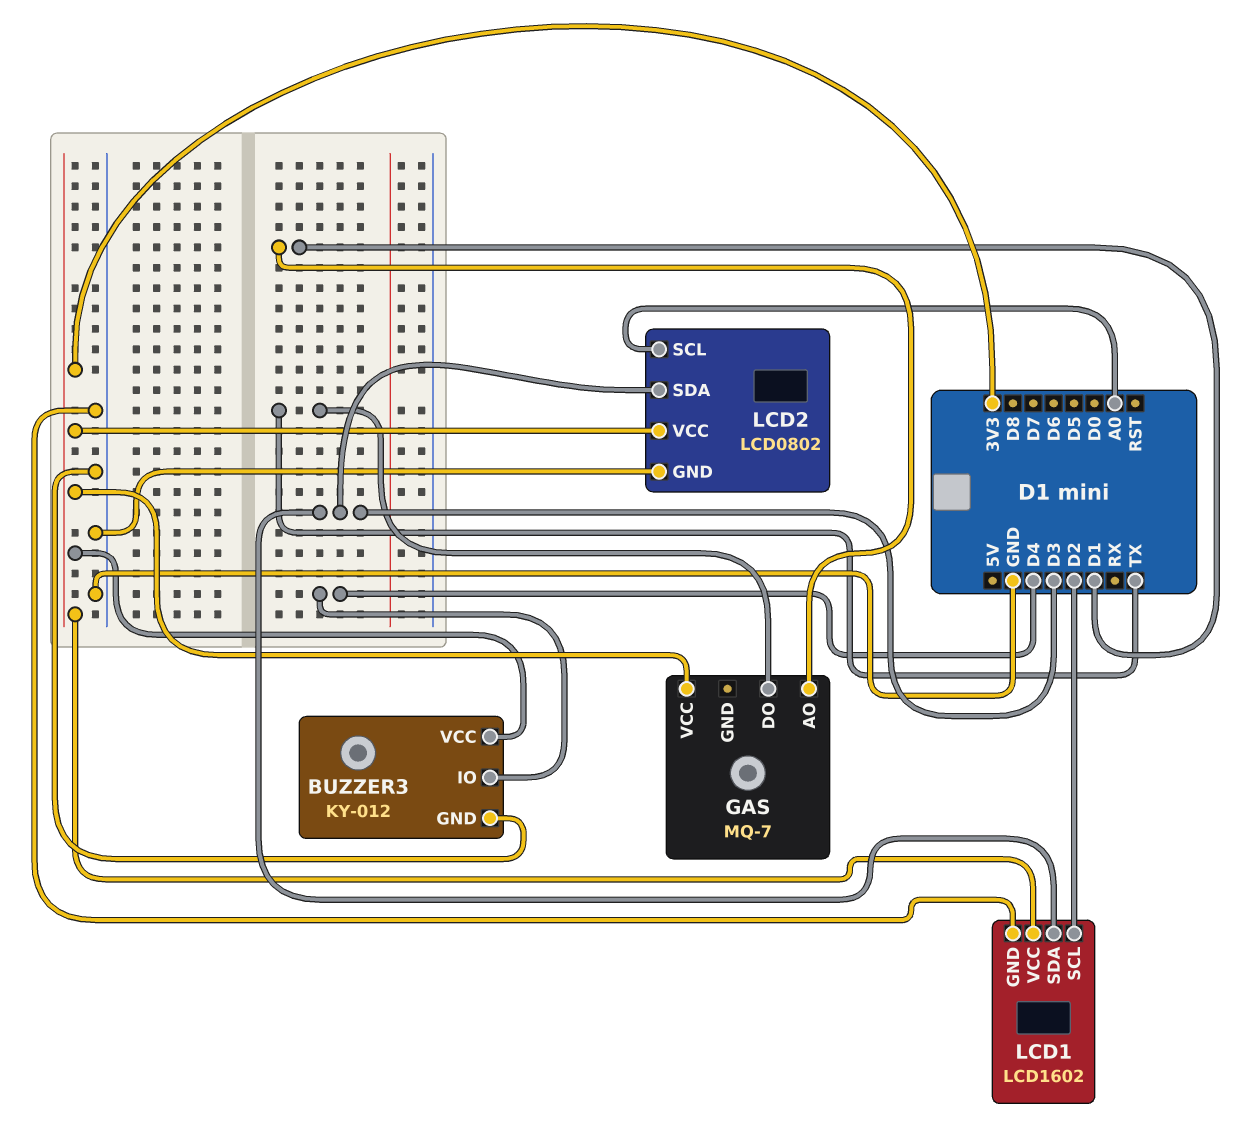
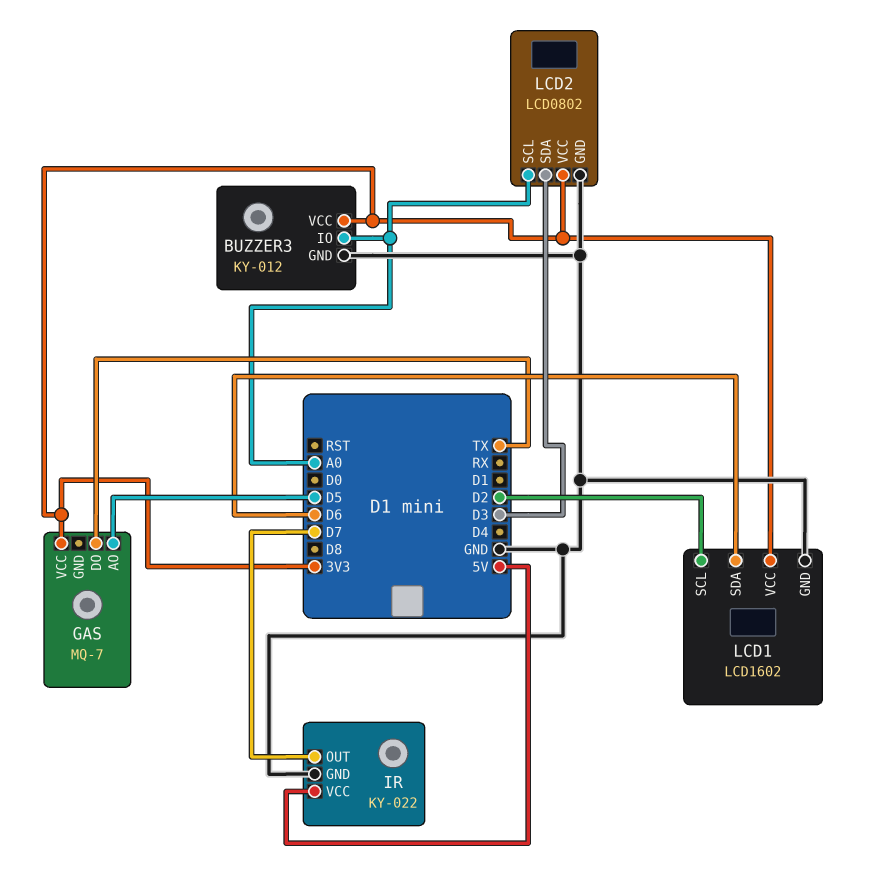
BUZZER3 pin IO: D4 -> A0
GAS pin AO: D1 -> D5
IR: none -> KY-022
IR pin GND: none -> GND
IR pin OUT: none -> D7
IR pin VCC: none -> 5V
LCD1 pin SDA: D3 -> D6

